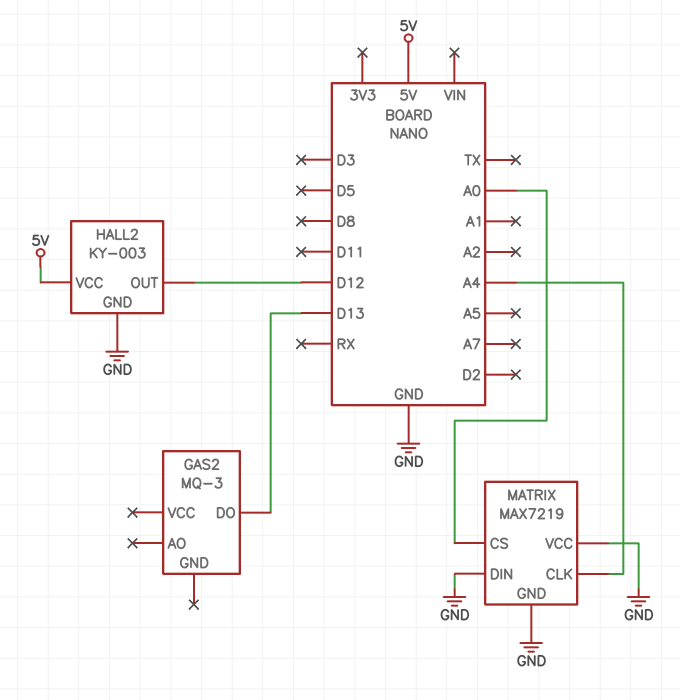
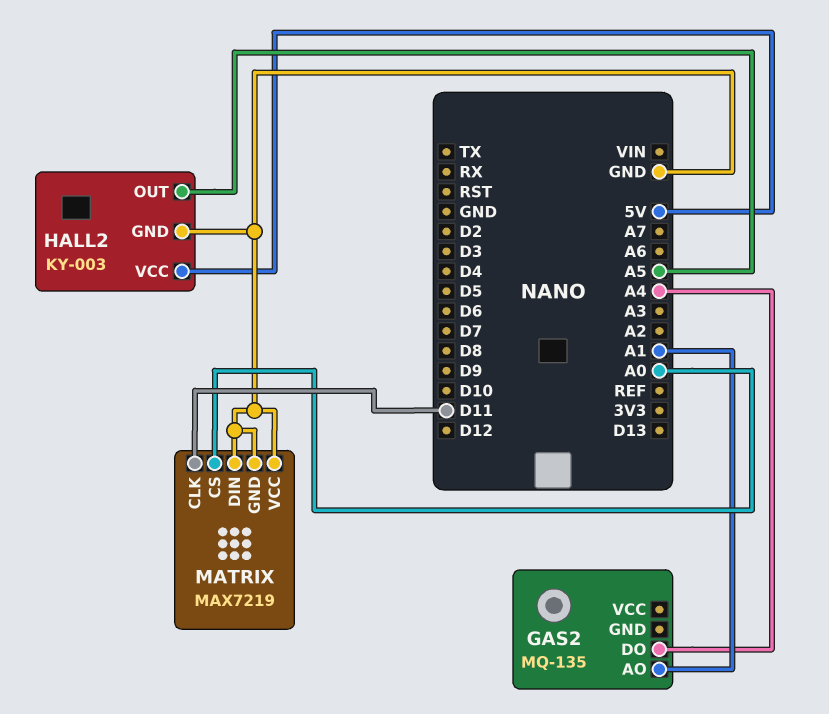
GAS2: MQ-3 -> MQ-135
GAS2 pin AO: none -> A1
GAS2 pin DO: D13 -> A4
HALL2 pin OUT: D12 -> A5
MATRIX pin CLK: A4 -> D11

